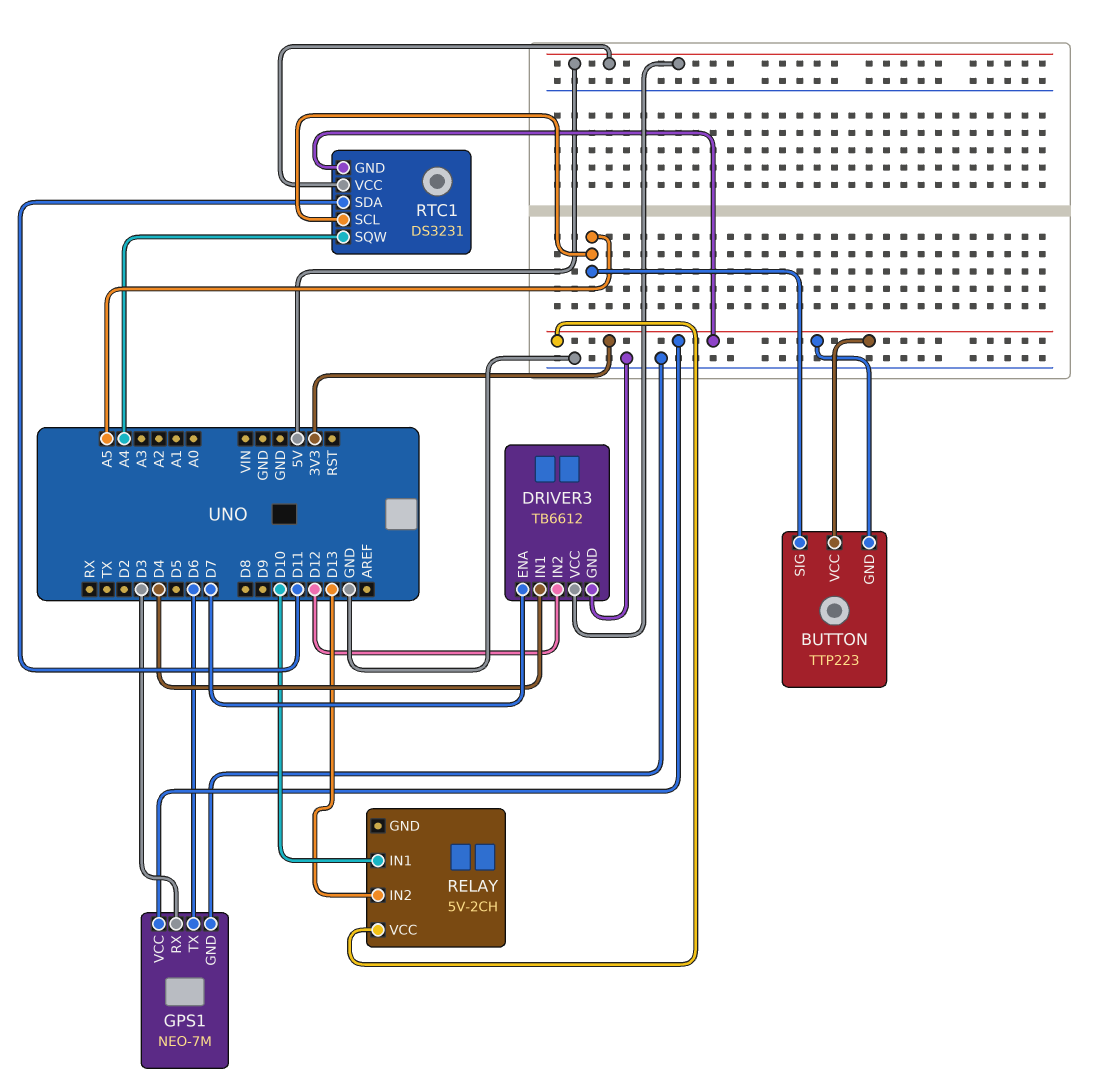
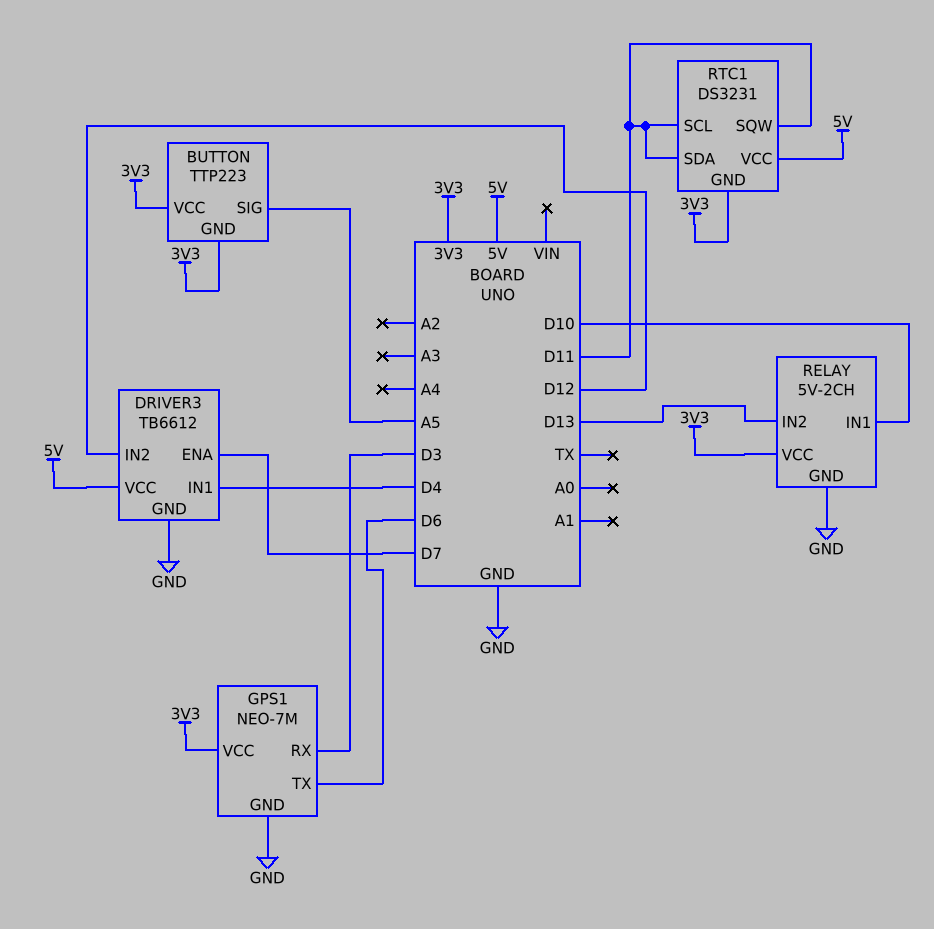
RELAY pin GND: none -> GND
RTC1 pin SCL: A5 -> D11
RTC1 pin SQW: A4 -> D11

